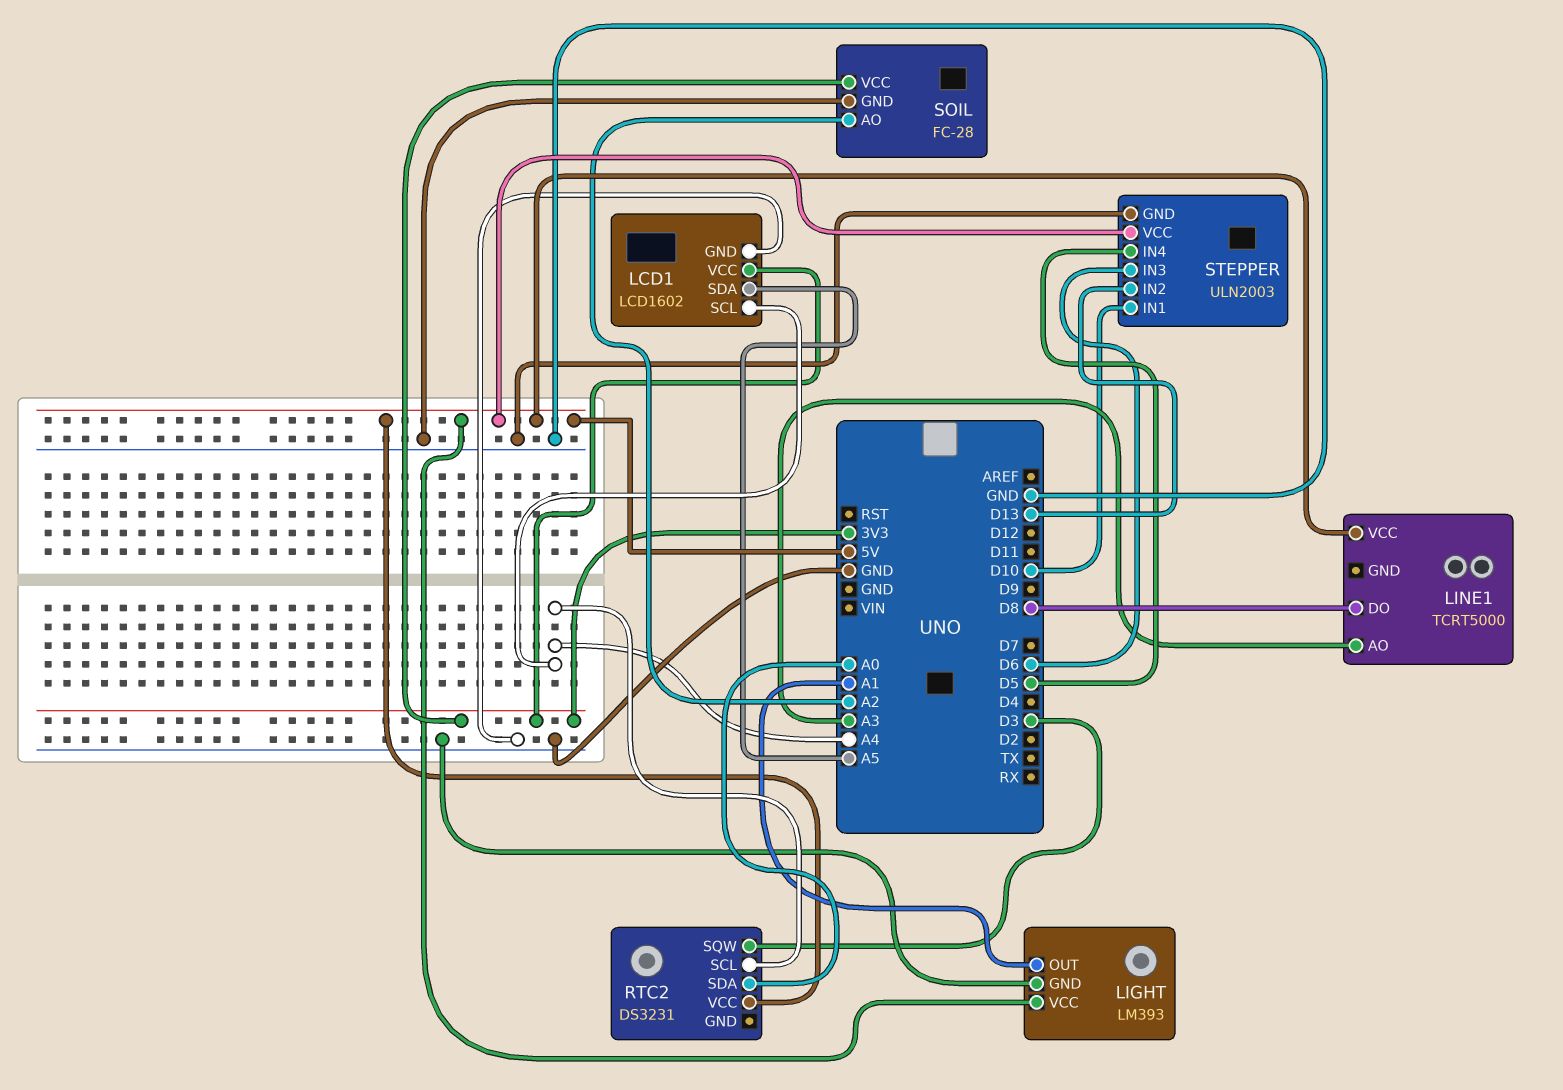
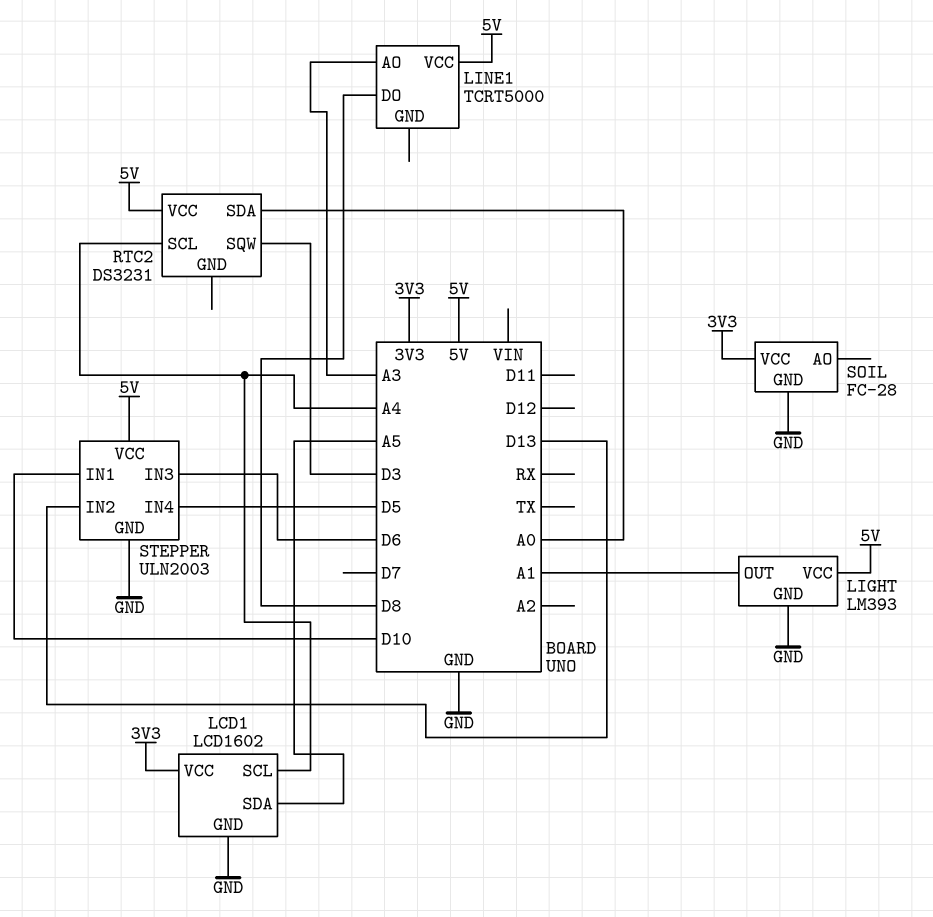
SOIL pin AO: A2 -> none

